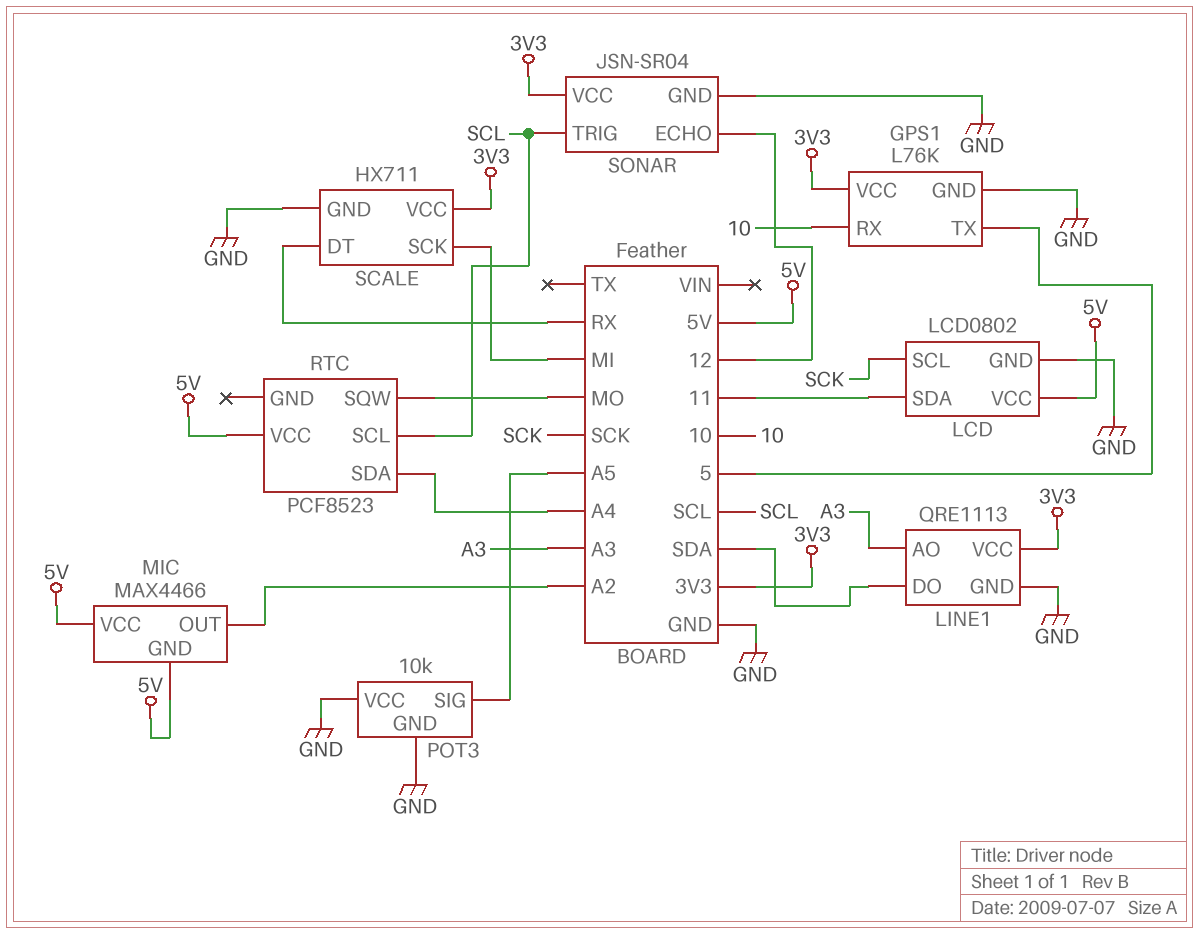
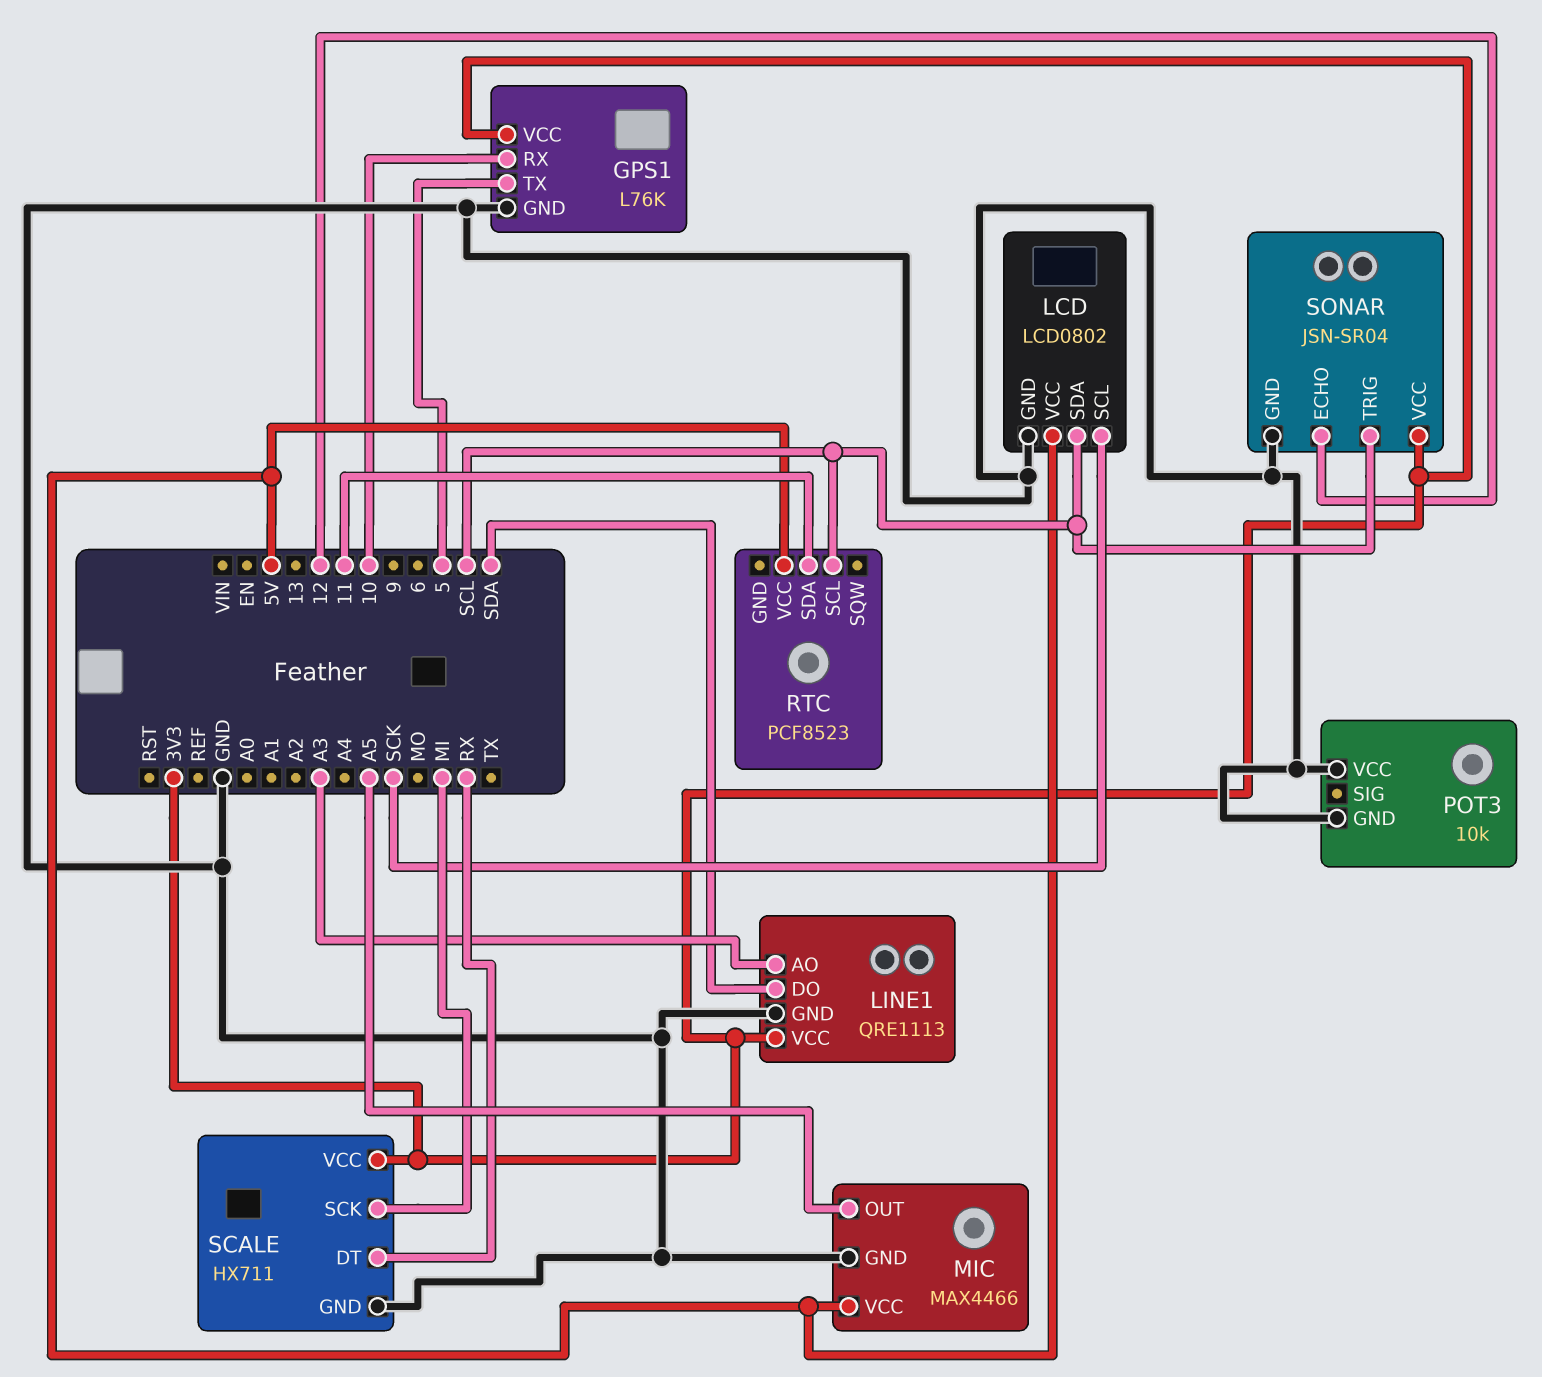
LCD pin SDA: 11 -> SCL
MIC pin GND: 5V -> GND
MIC pin OUT: A2 -> A5
POT3 pin SIG: A5 -> none
RTC pin SDA: A4 -> 11
RTC pin SQW: MO -> none

